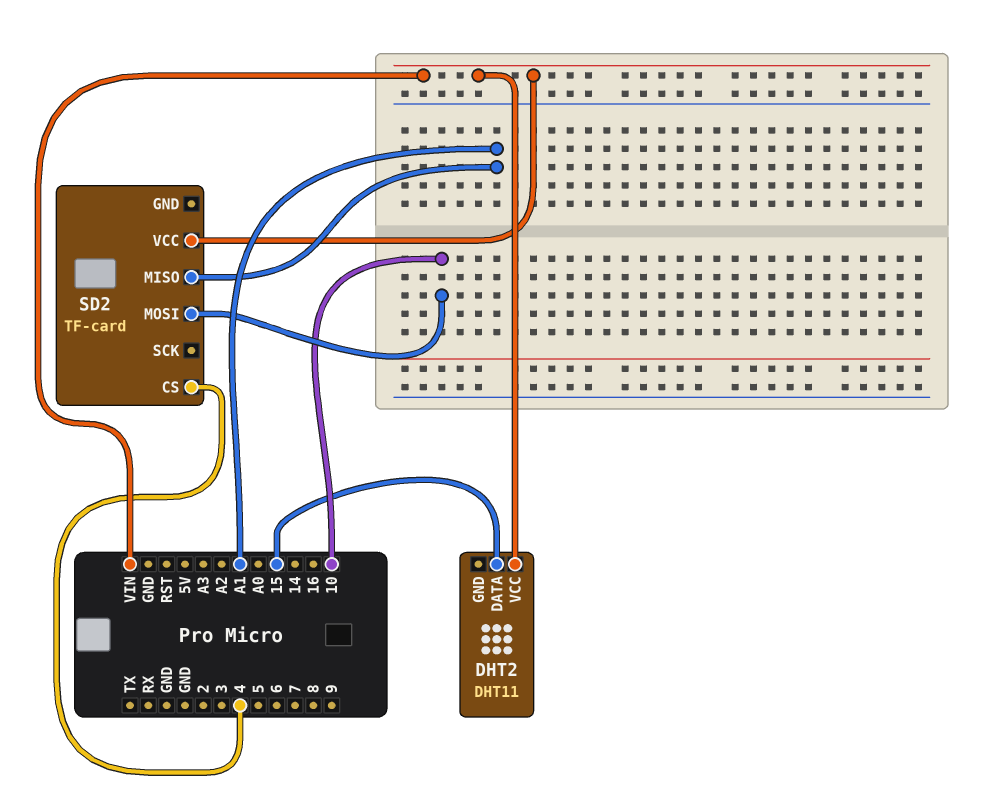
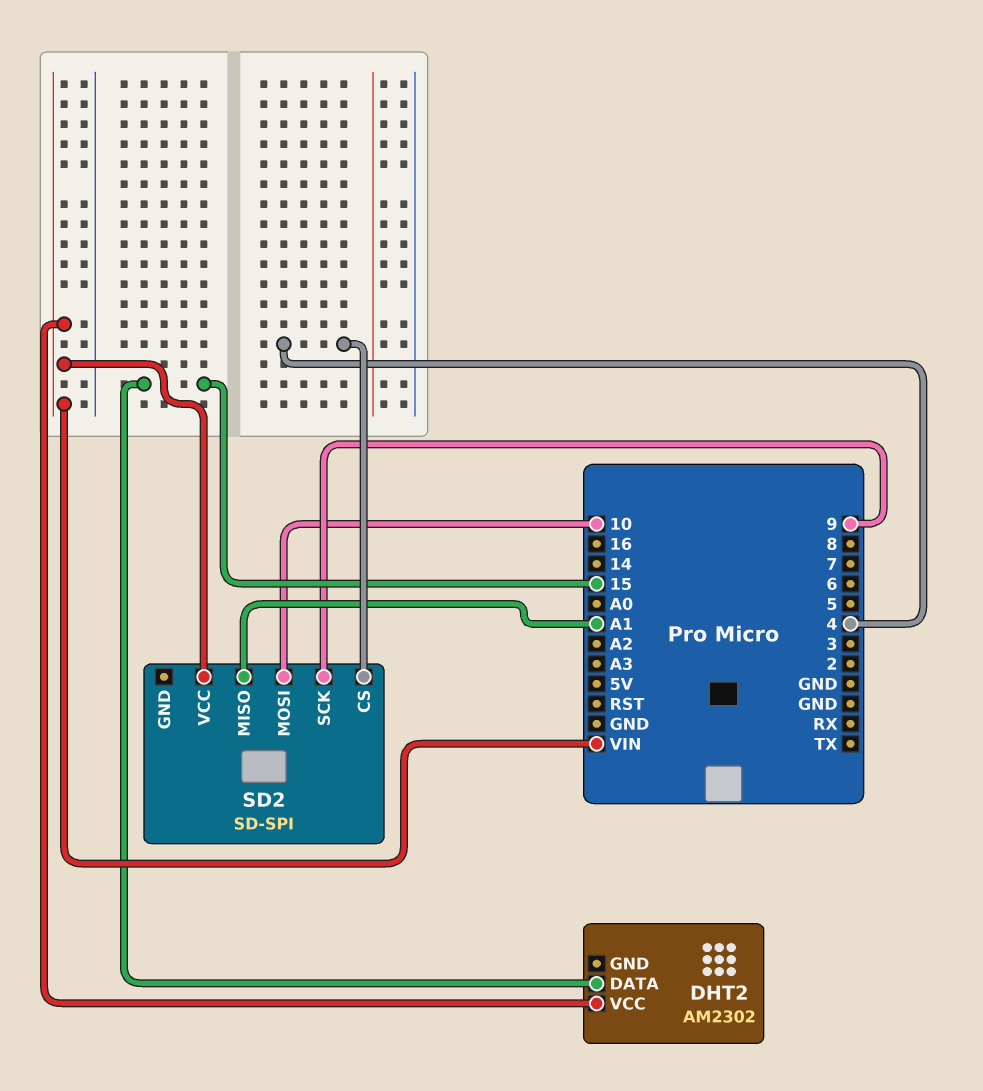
DHT2: DHT11 -> AM2302
SD2: TF-card -> SD-SPI
SD2 pin SCK: none -> 9

